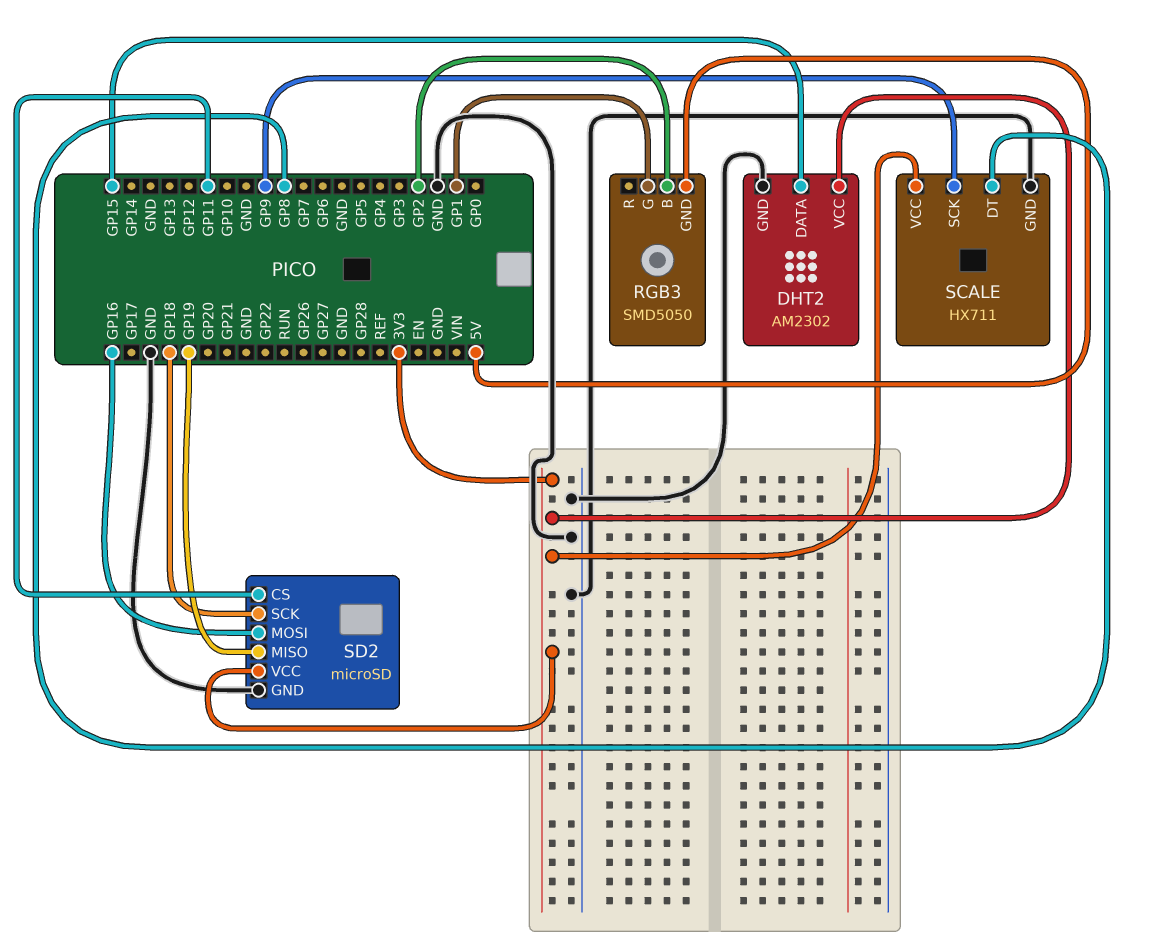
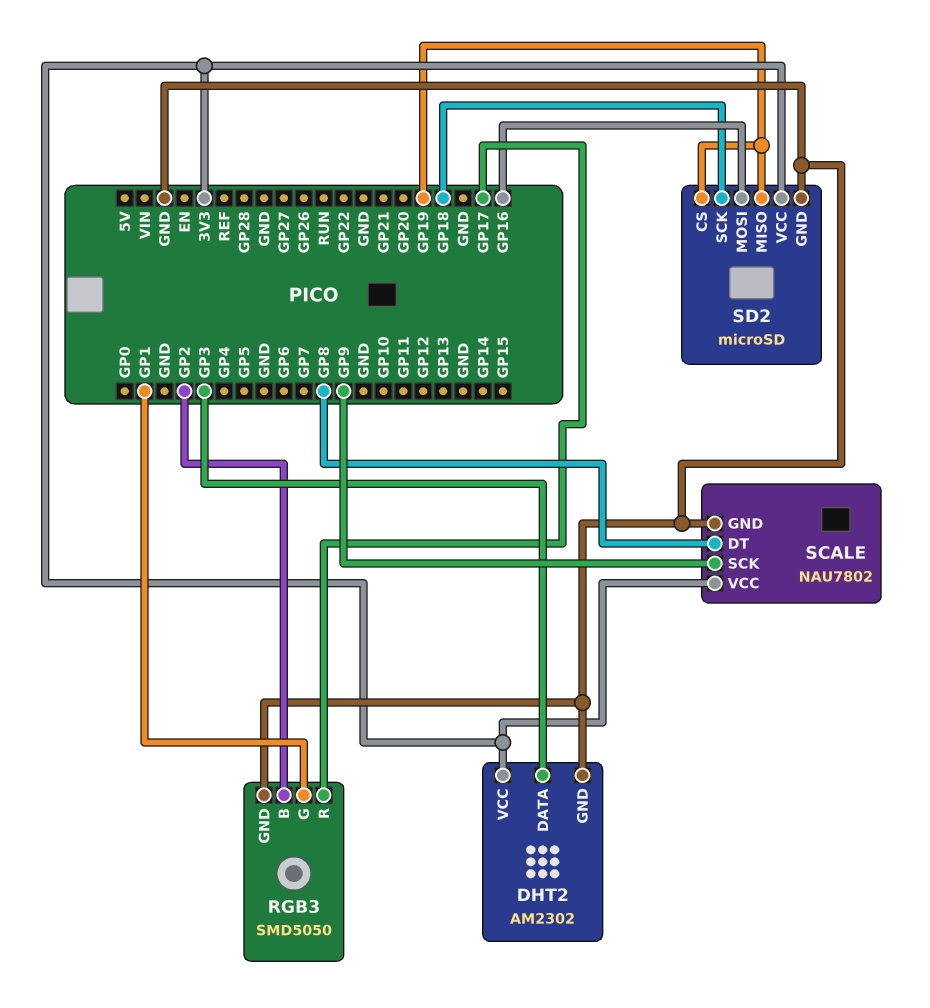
DHT2 pin DATA: GP15 -> GP3
RGB3 pin GND: 5V -> GND
RGB3 pin R: none -> GP17
SCALE: HX711 -> NAU7802
SD2 pin CS: GP11 -> GP19

